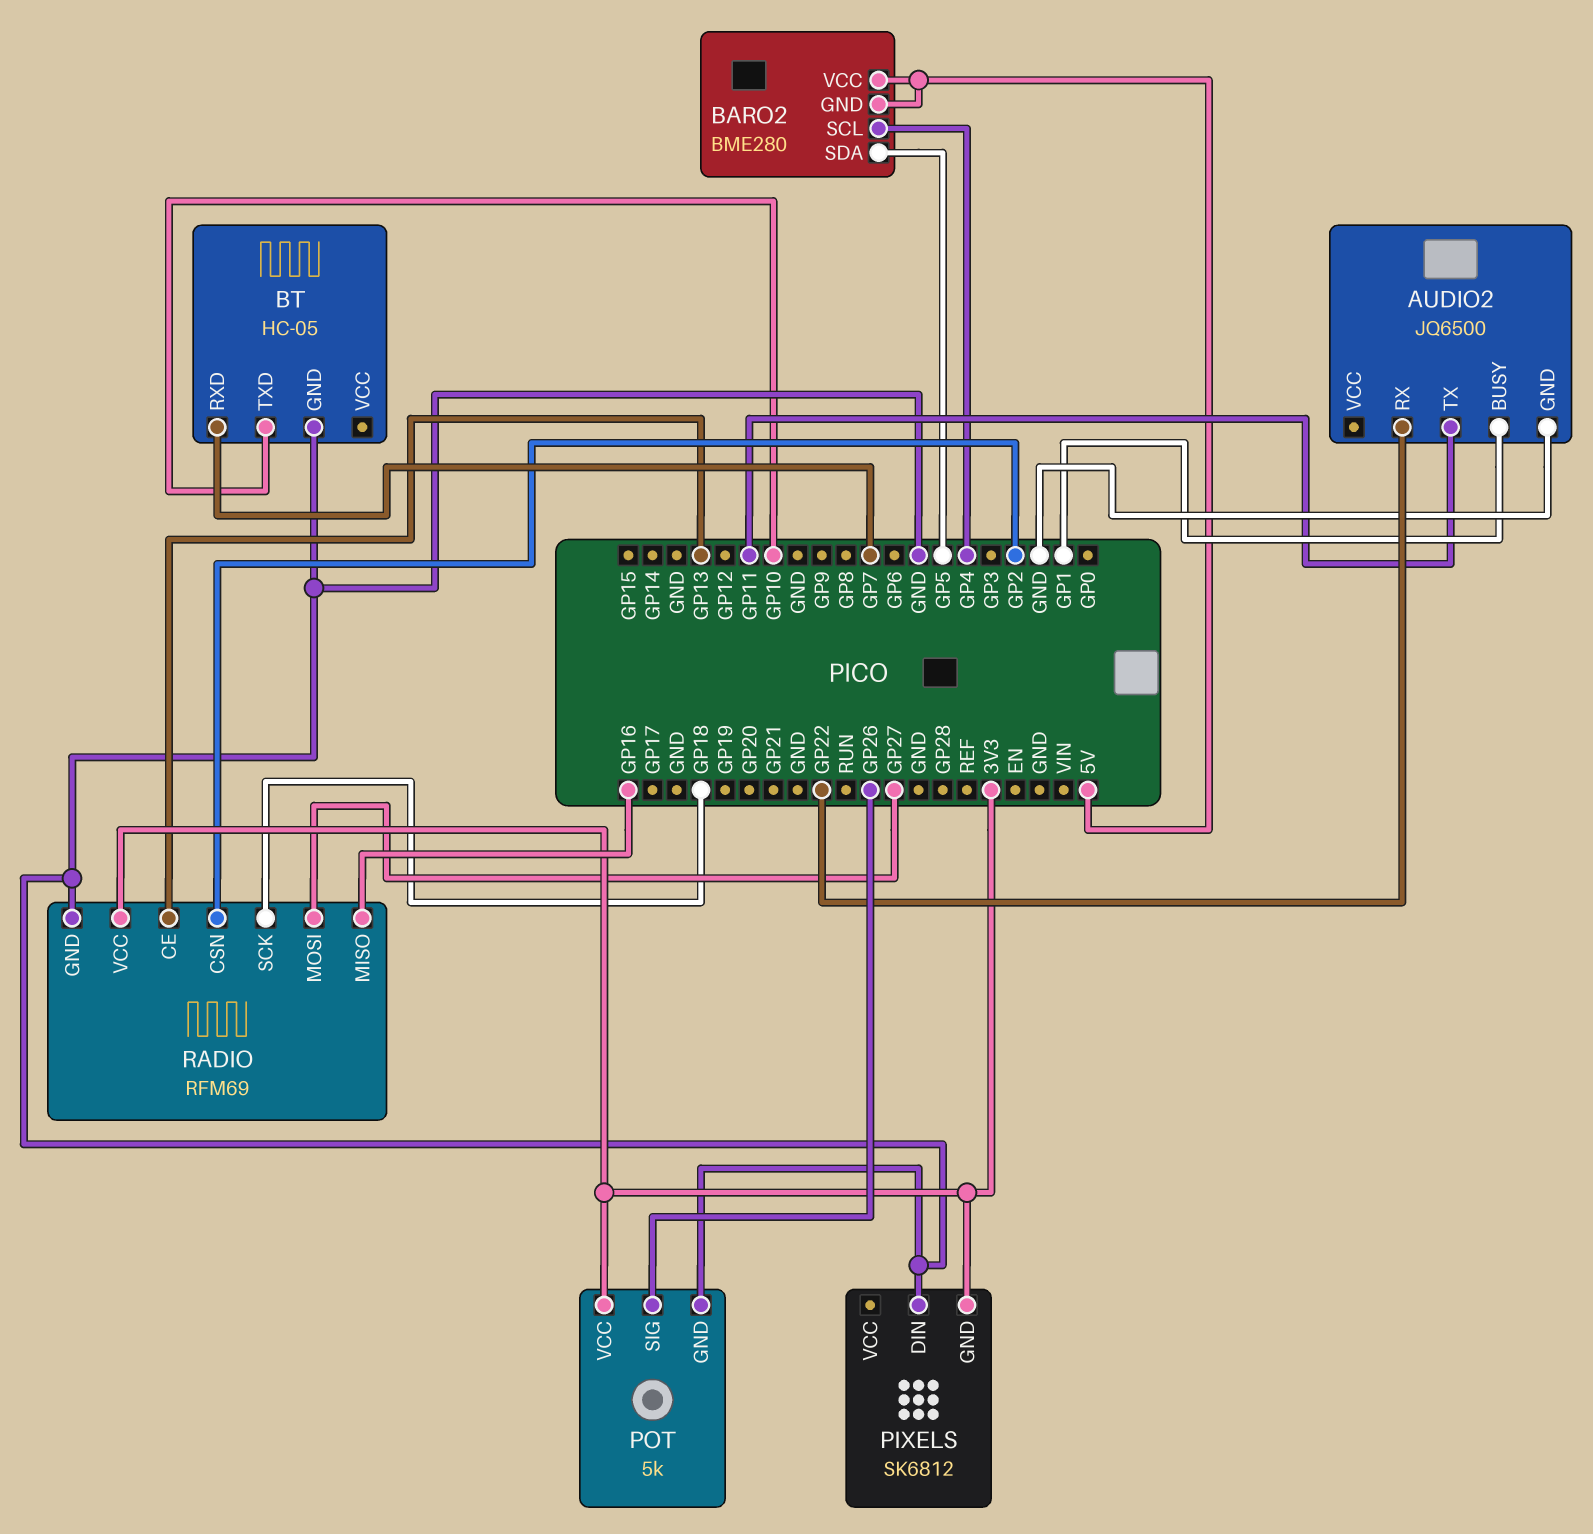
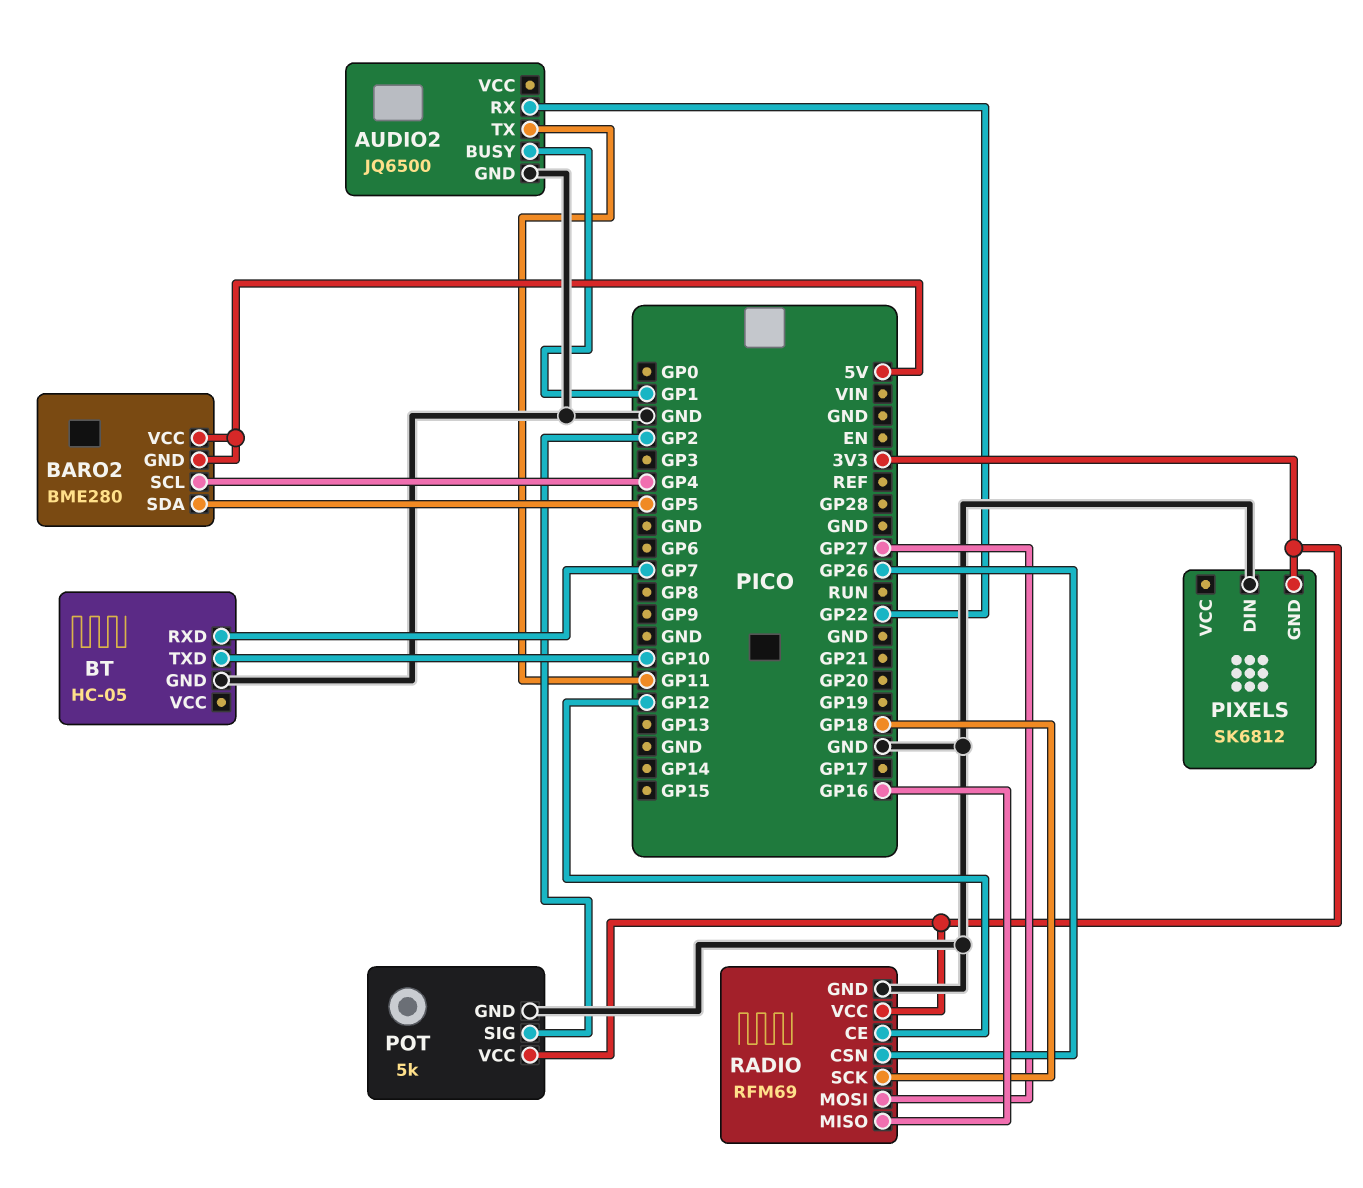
POT pin SIG: GP26 -> GP2
RADIO pin CE: GP13 -> GP12
RADIO pin CSN: GP2 -> GP26

